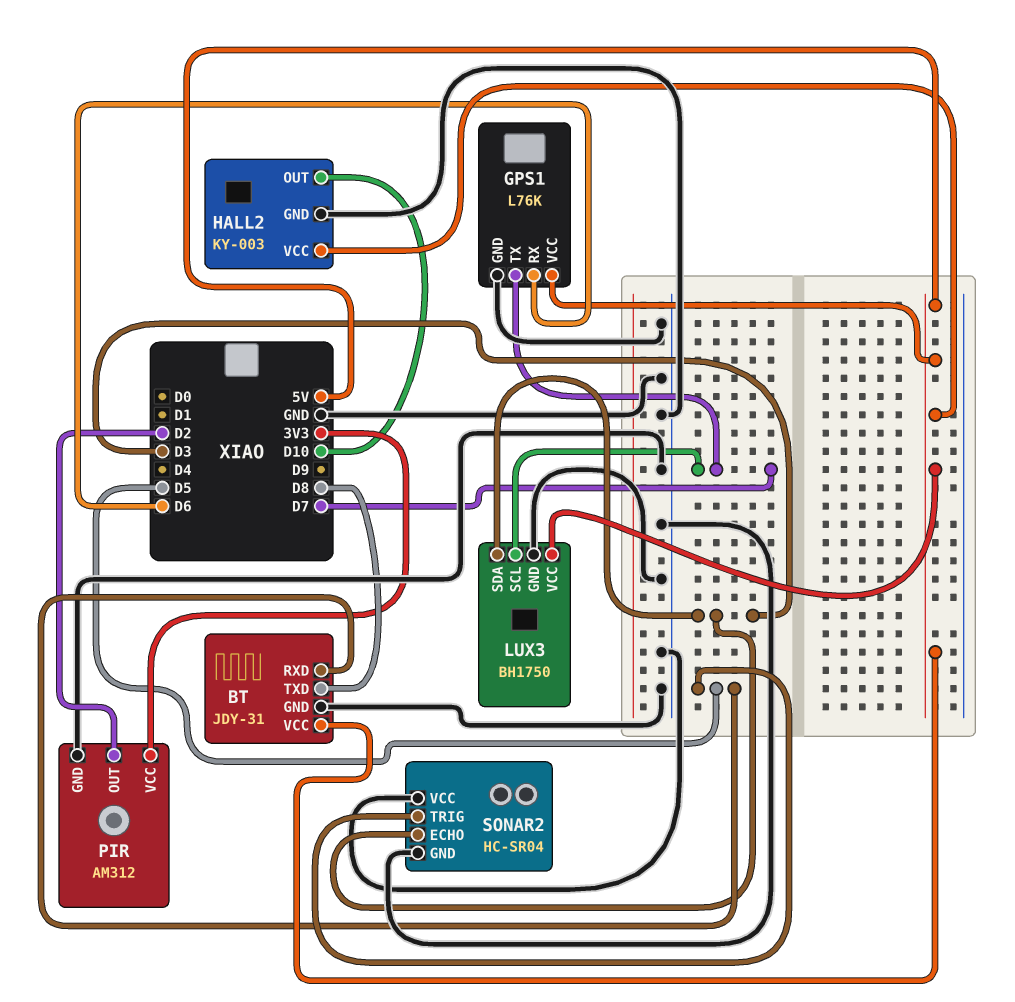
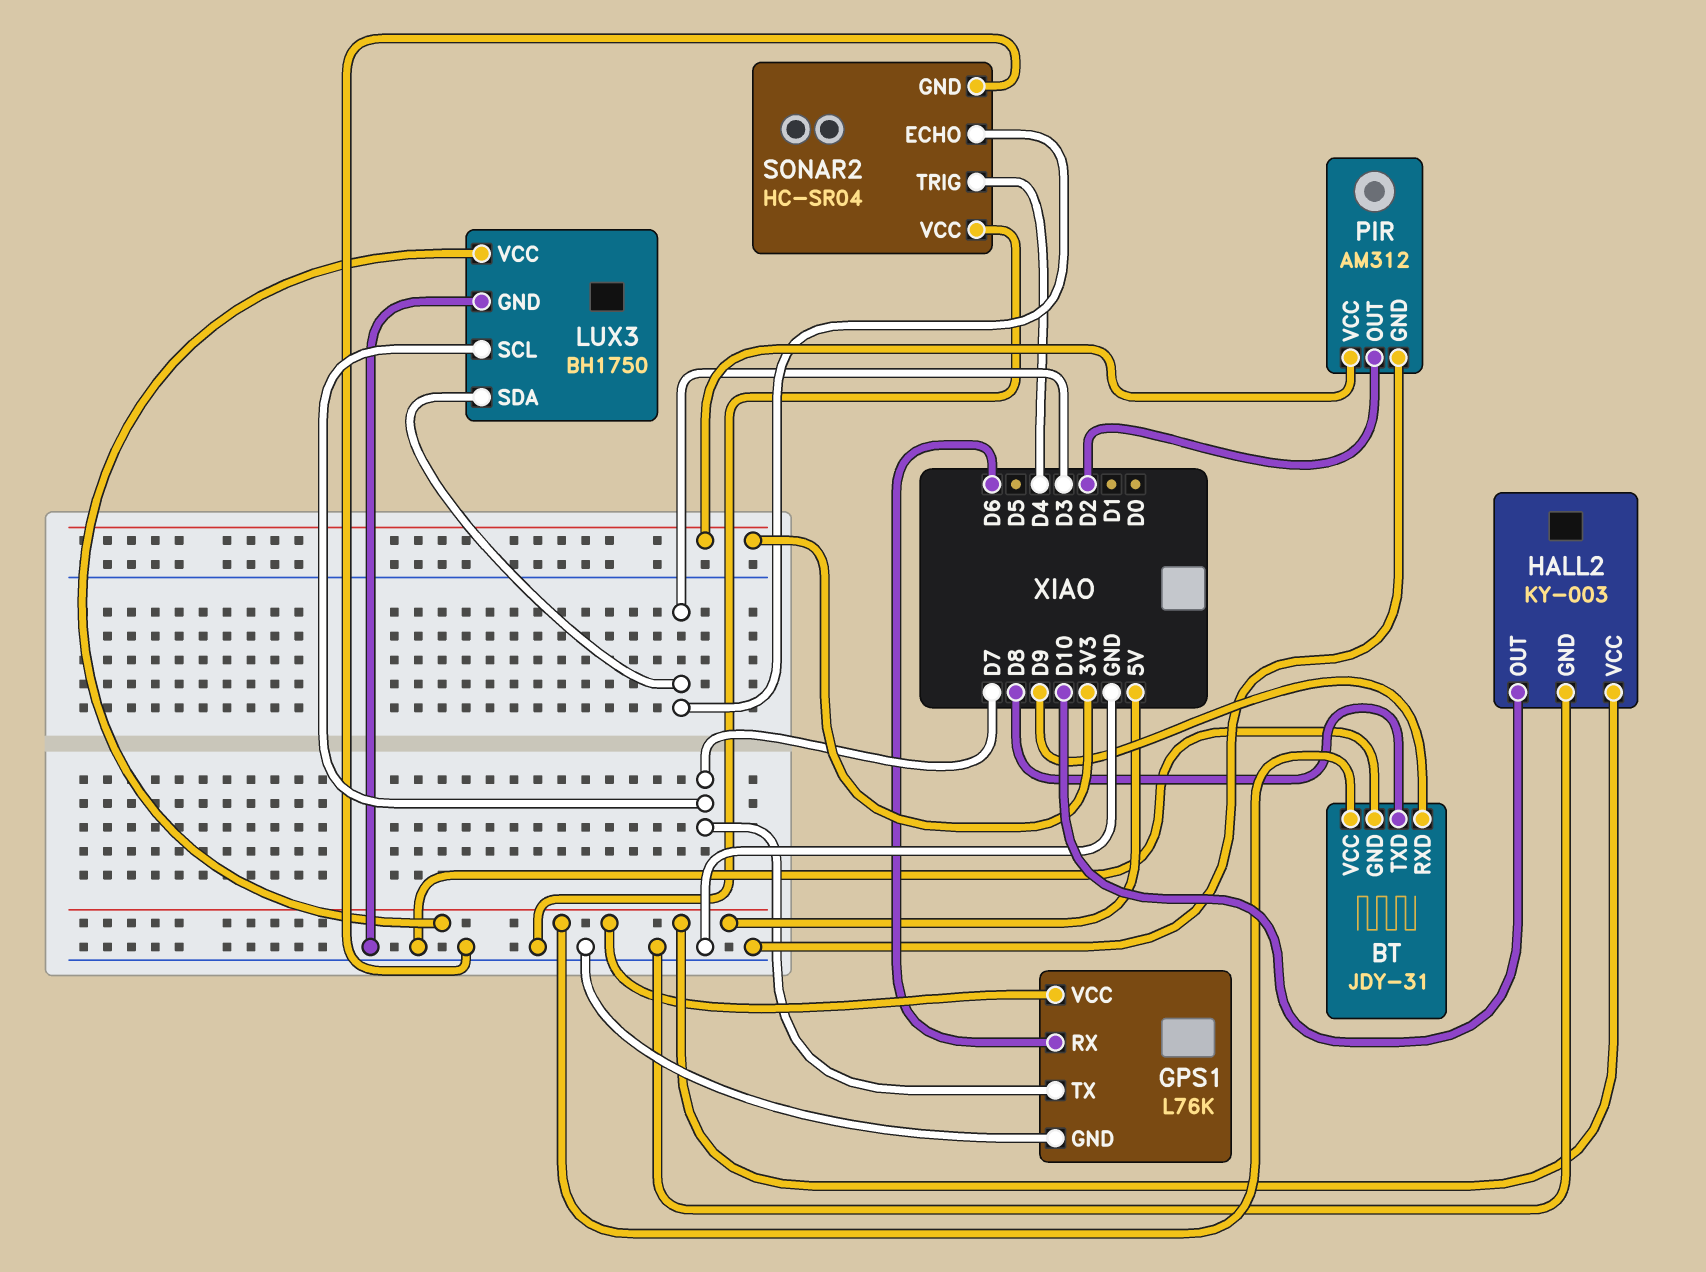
BT pin RXD: D5 -> D9
SONAR2 pin TRIG: D5 -> D4

